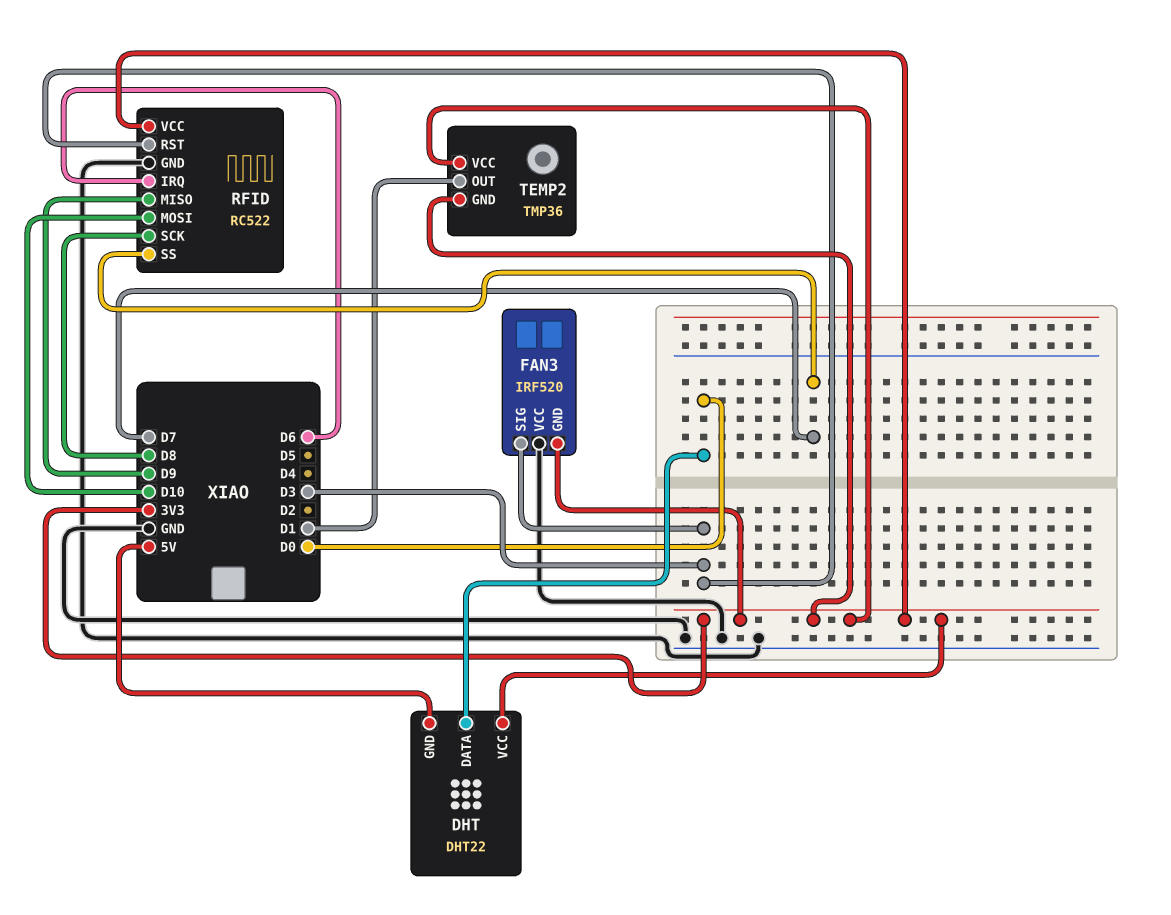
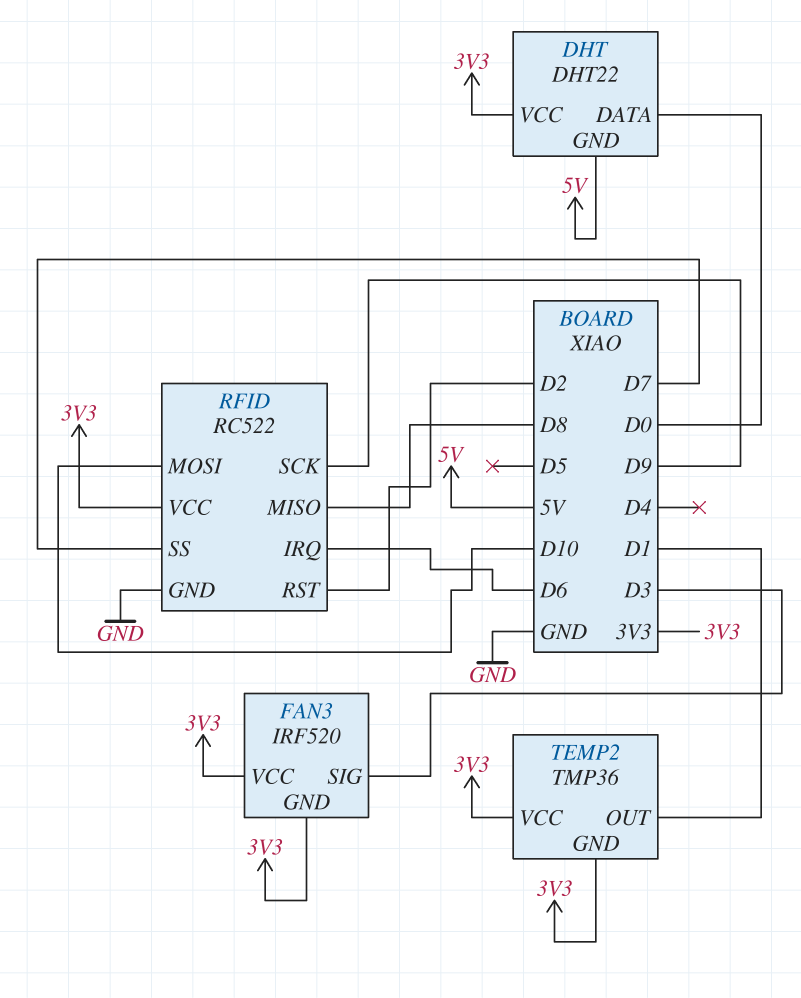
FAN3 pin VCC: GND -> 3V3
RFID pin MISO: D9 -> D8
RFID pin RST: D3 -> D2
RFID pin SCK: D8 -> D9

